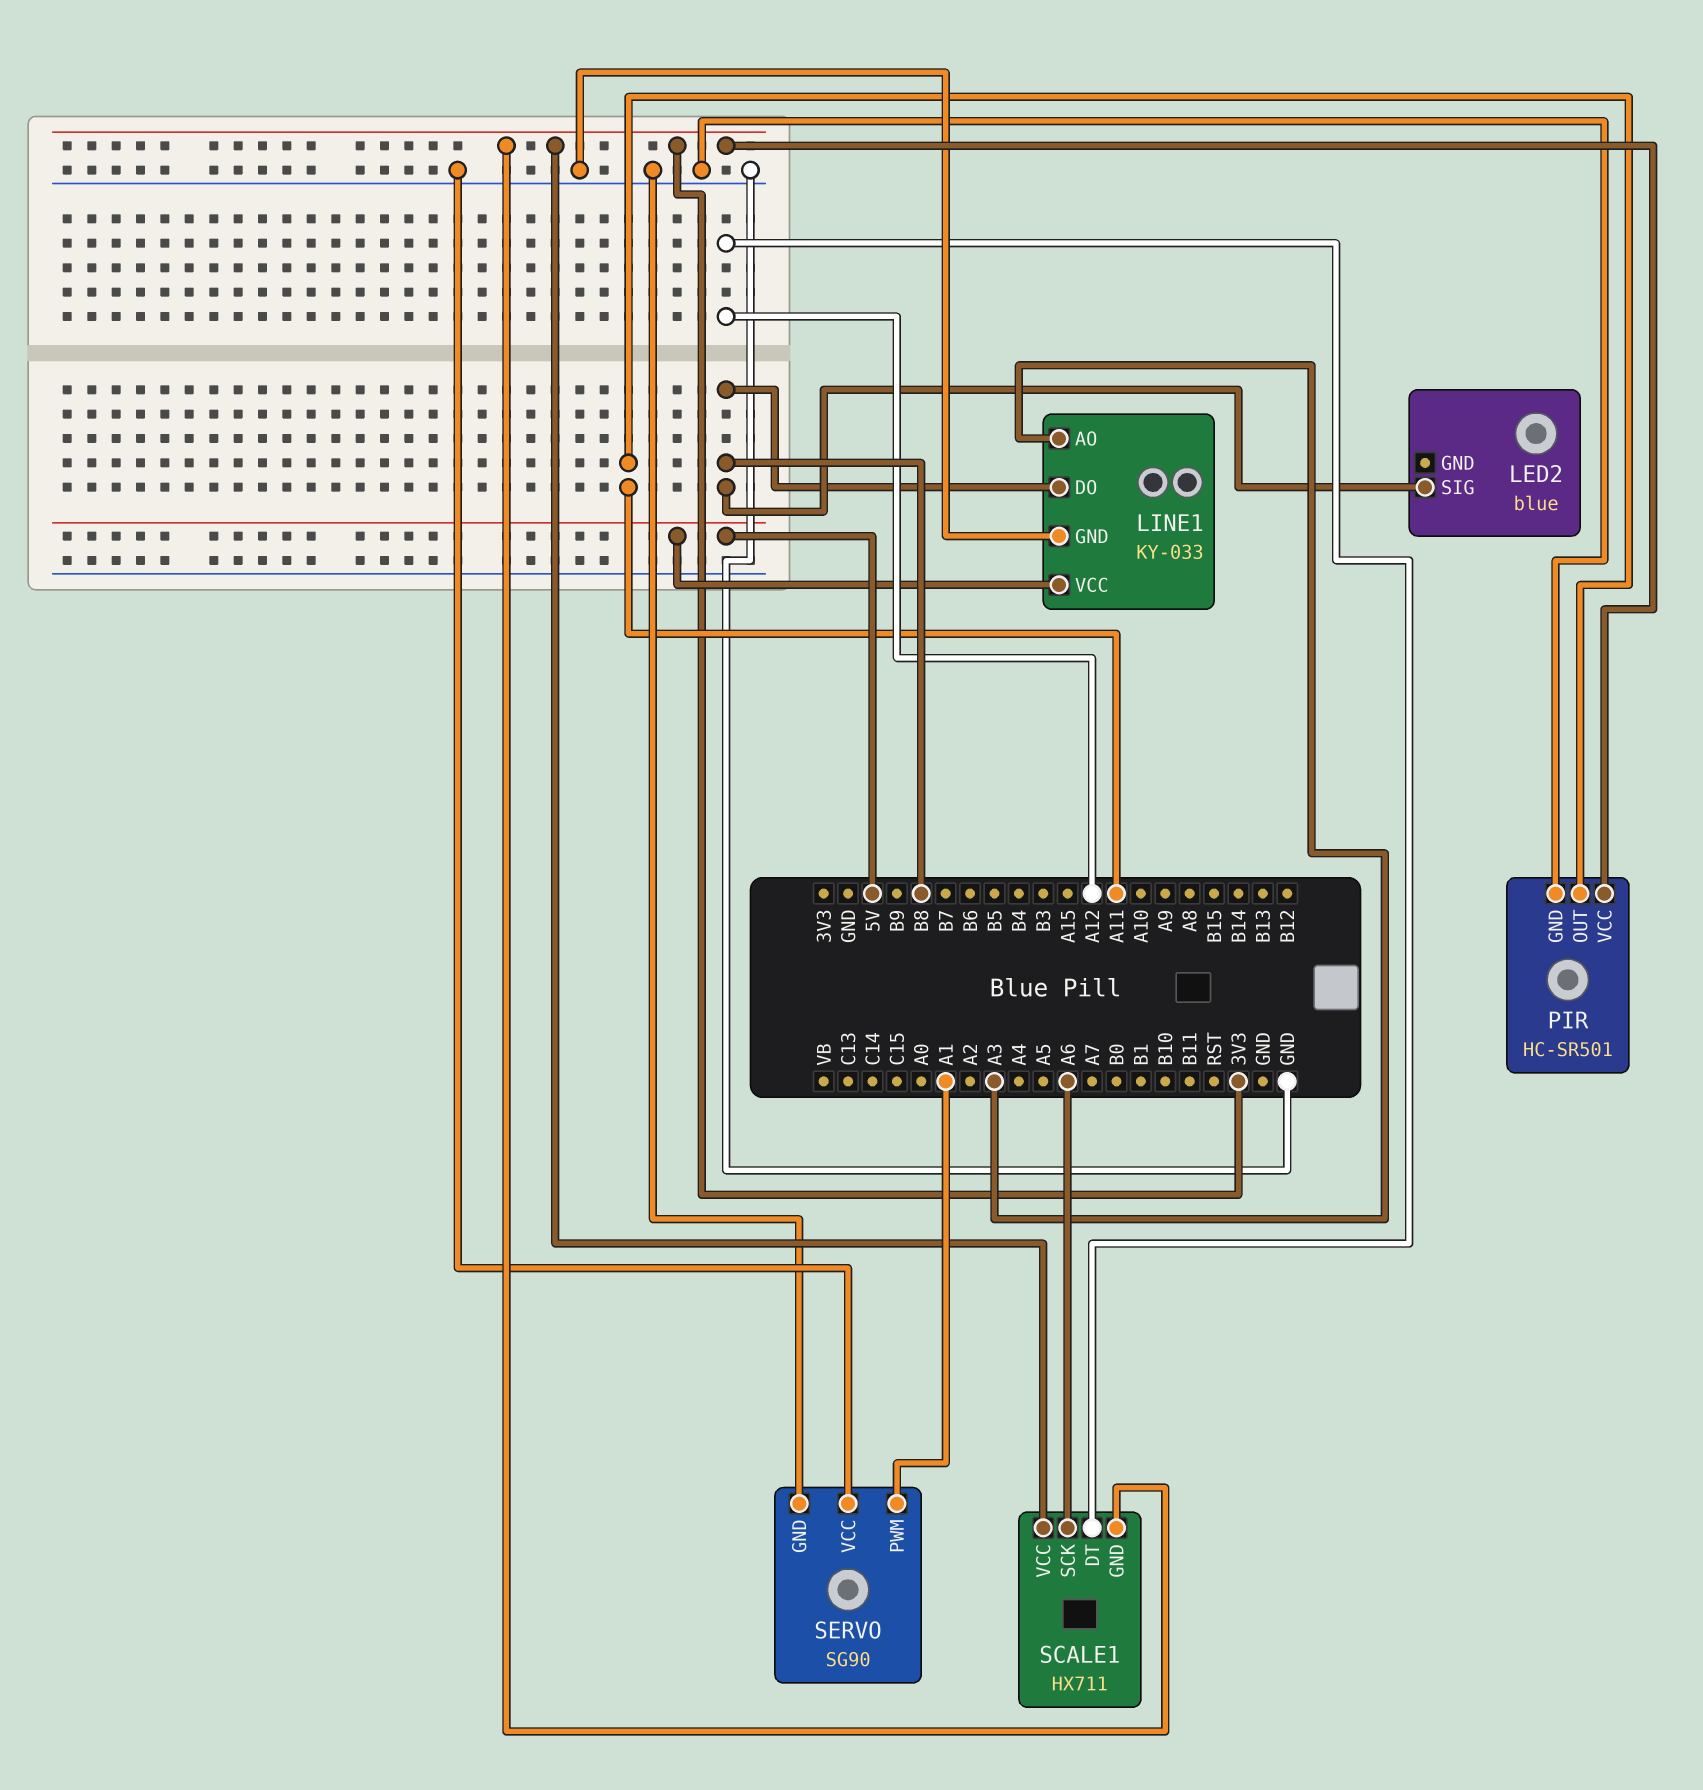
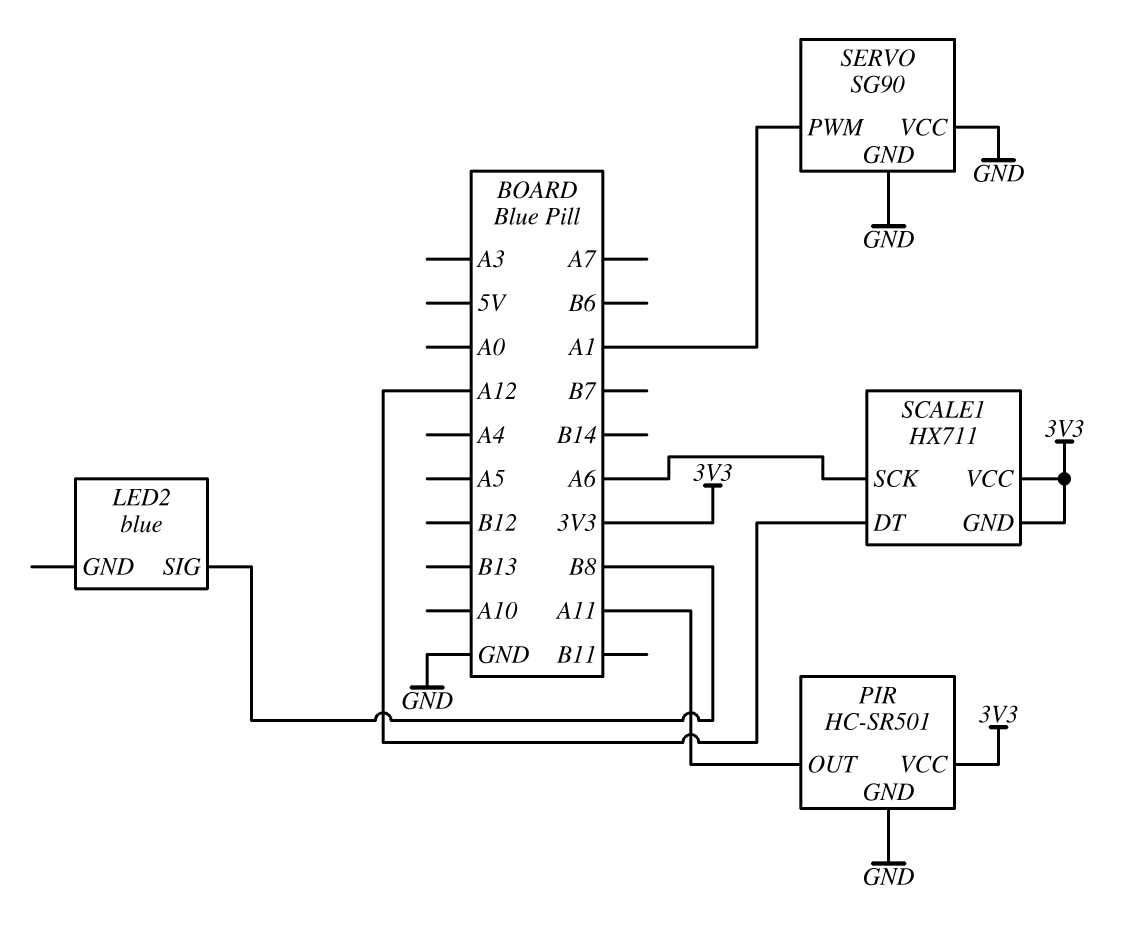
LINE1: KY-033 -> none
LINE1 pin AO: A3 -> none
LINE1 pin DO: B8 -> none
LINE1 pin GND: GND -> none
LINE1 pin VCC: 5V -> none

